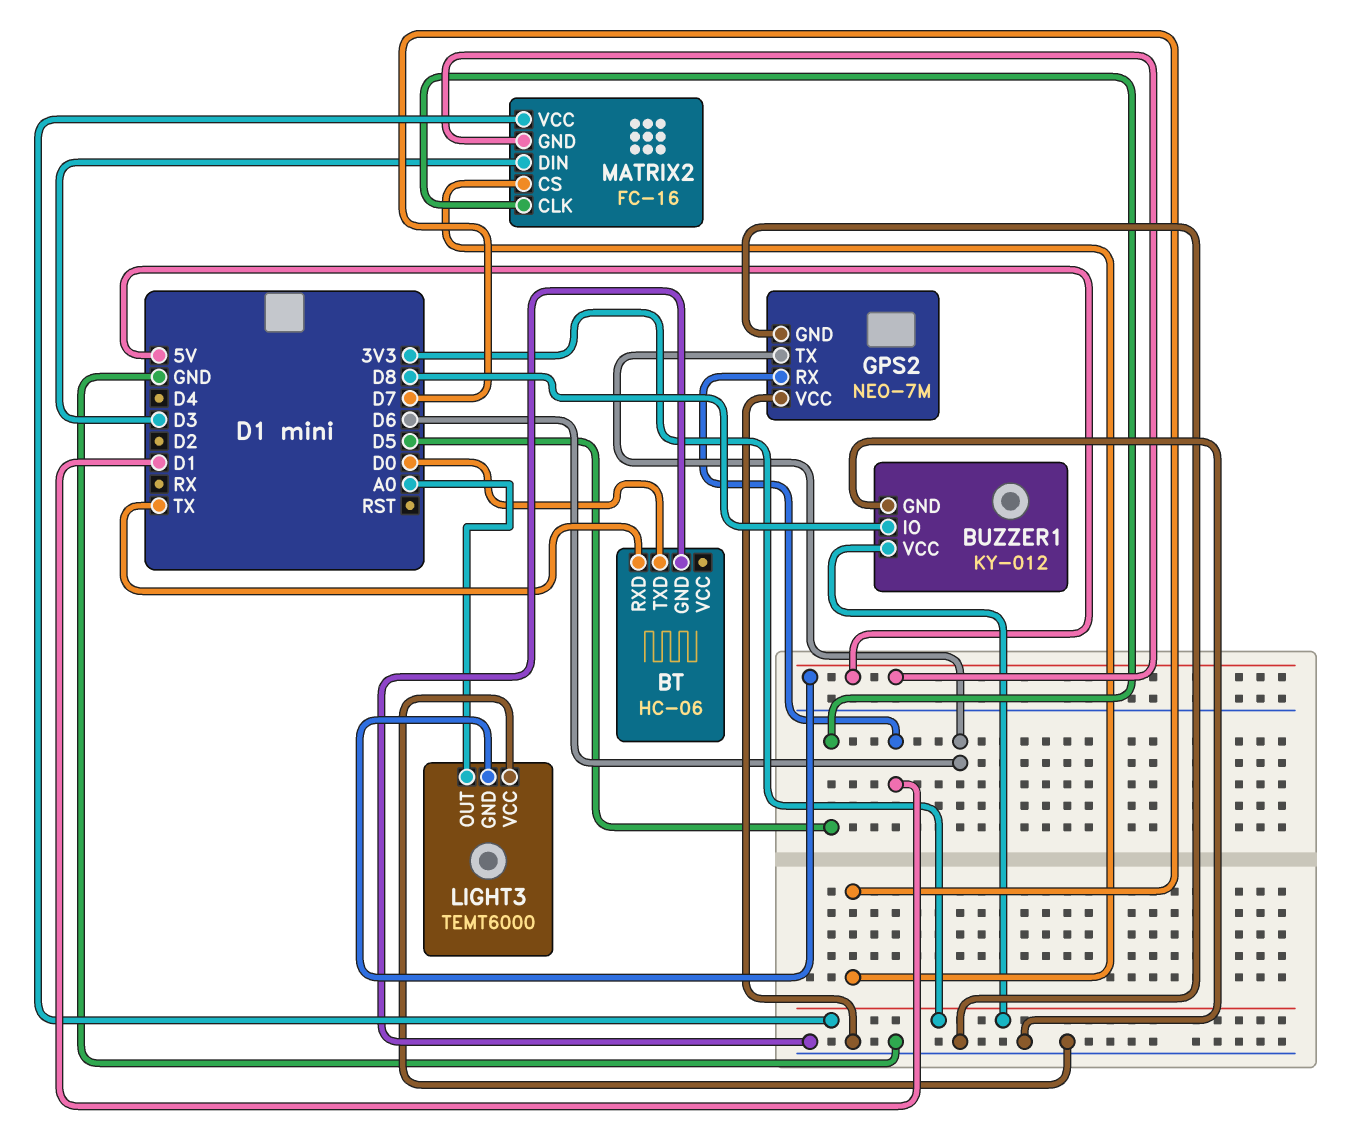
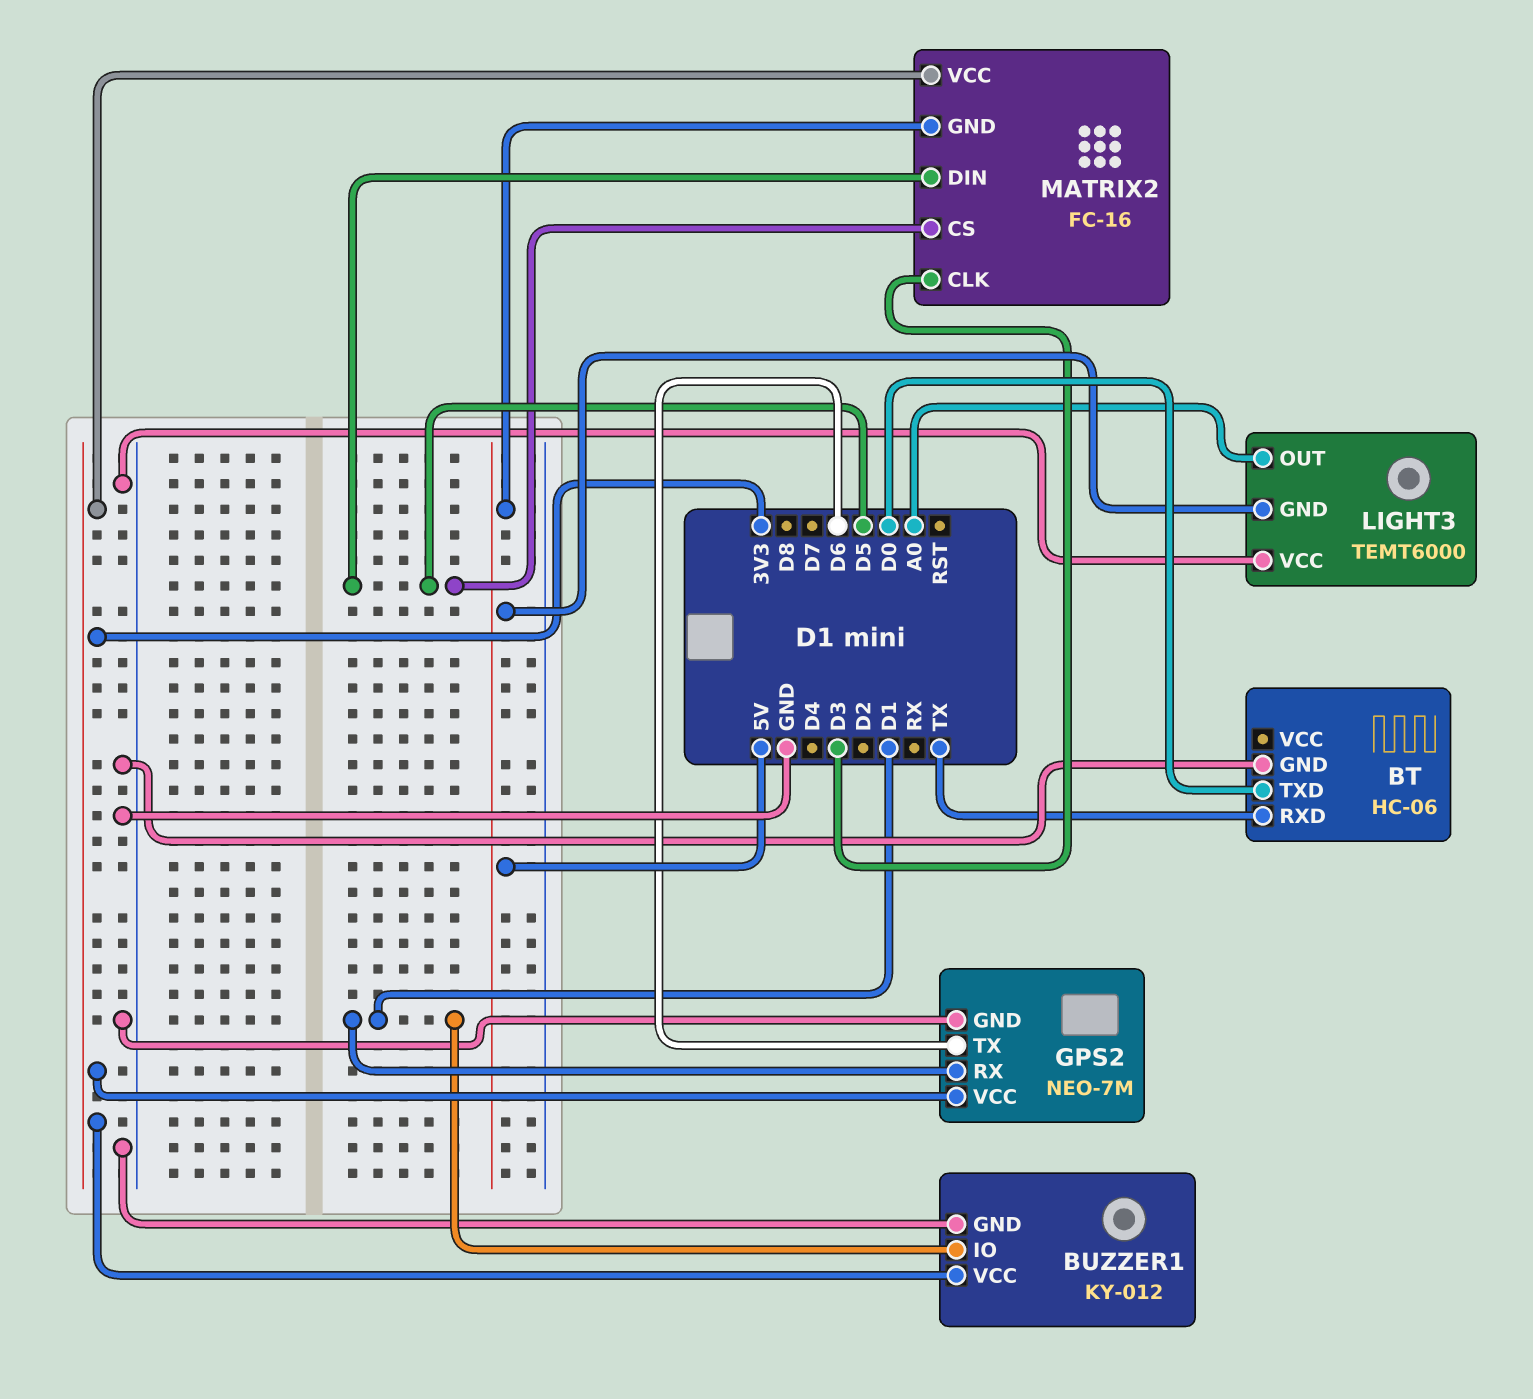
BUZZER1 pin IO: D8 -> D1
GPS2 pin VCC: GND -> 3V3
MATRIX2 pin CLK: D5 -> D3
MATRIX2 pin CS: D7 -> D5
MATRIX2 pin DIN: D3 -> D5

